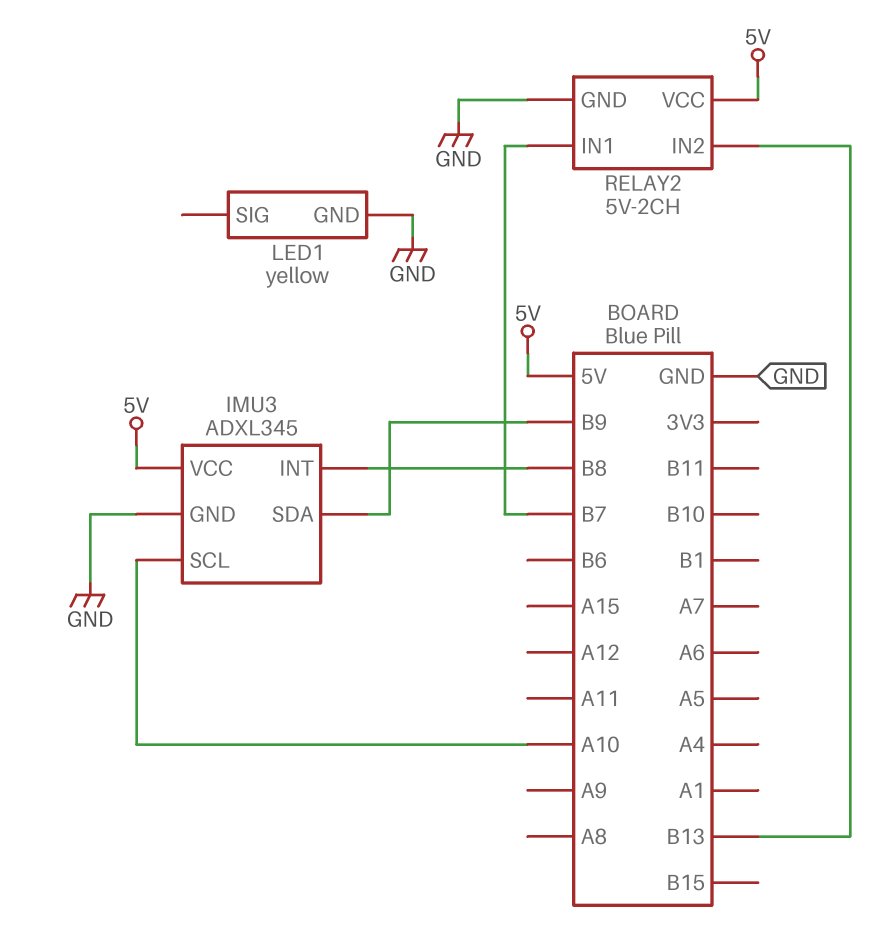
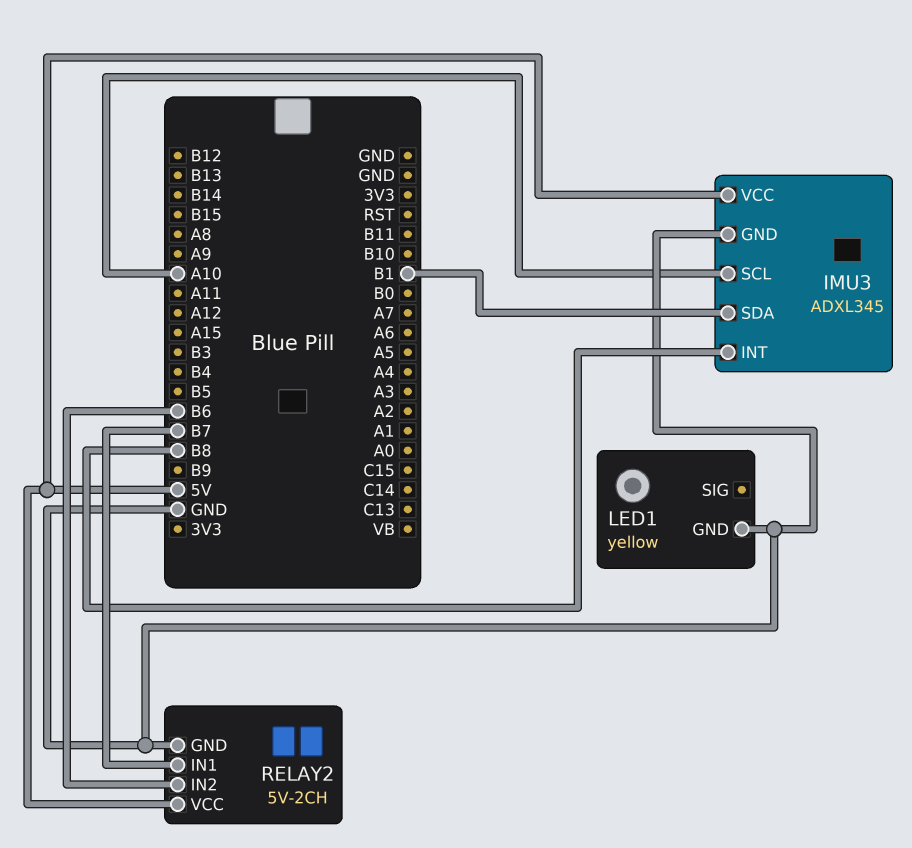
IMU3 pin SDA: B9 -> B1
RELAY2 pin IN2: B13 -> B6

